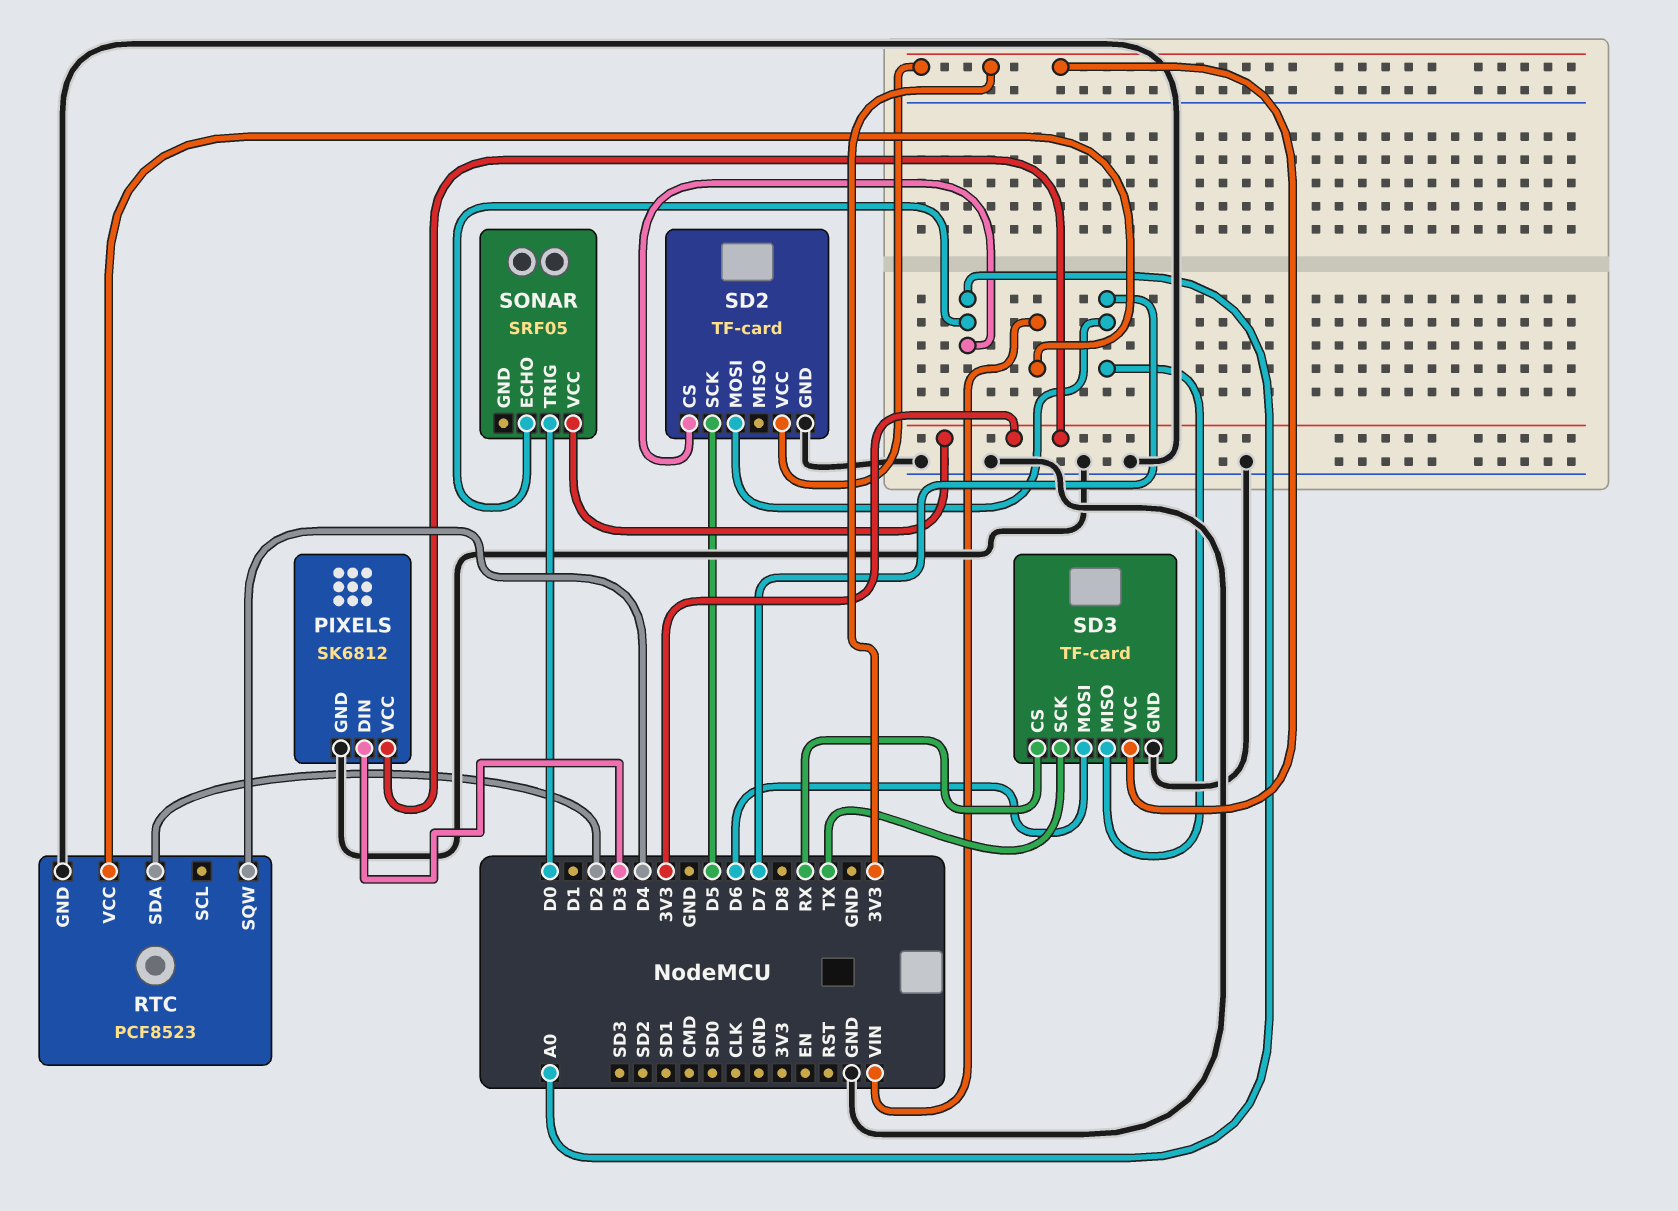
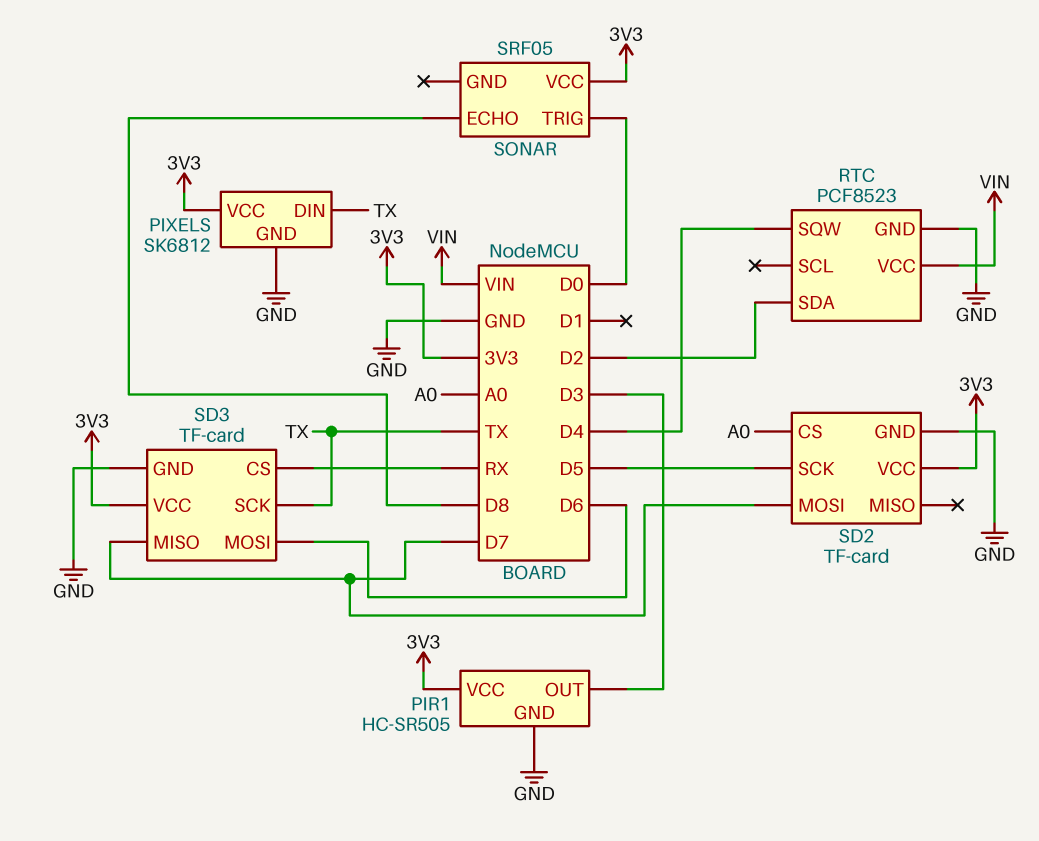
PIR1: none -> HC-SR505
PIR1 pin GND: none -> GND
PIR1 pin OUT: none -> D3
PIR1 pin VCC: none -> 3V3
PIXELS pin DIN: D3 -> TX
SONAR pin ECHO: A0 -> D8

